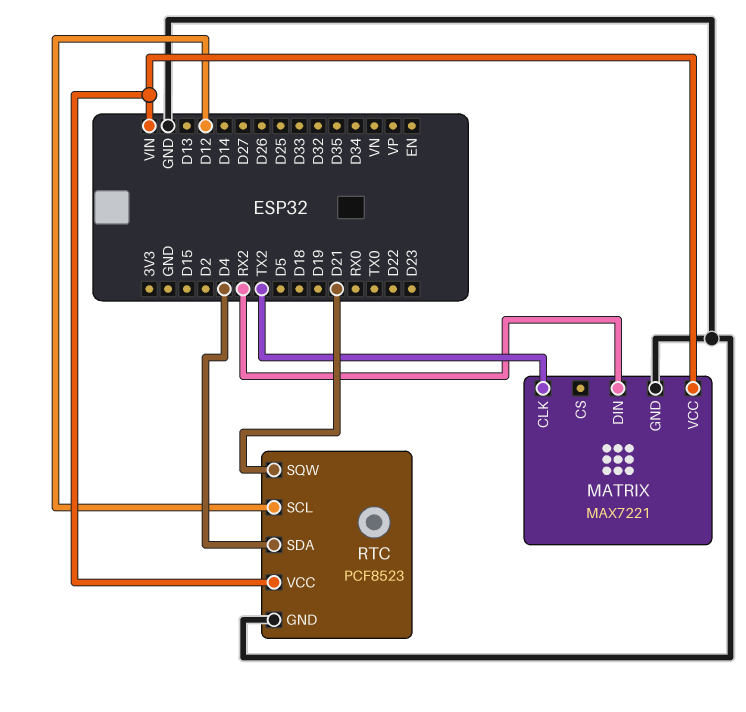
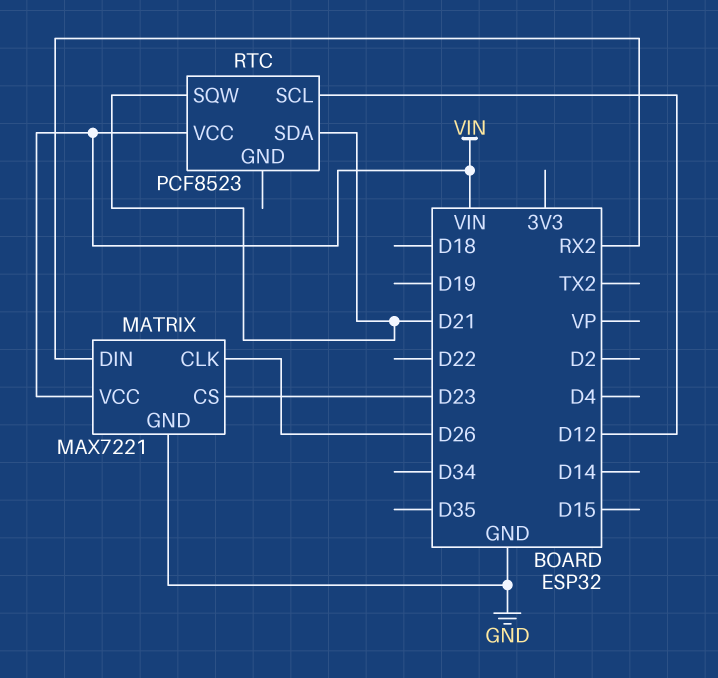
MATRIX pin CLK: TX2 -> D26
MATRIX pin CS: none -> D23
RTC pin GND: GND -> none
RTC pin SDA: D4 -> D21

